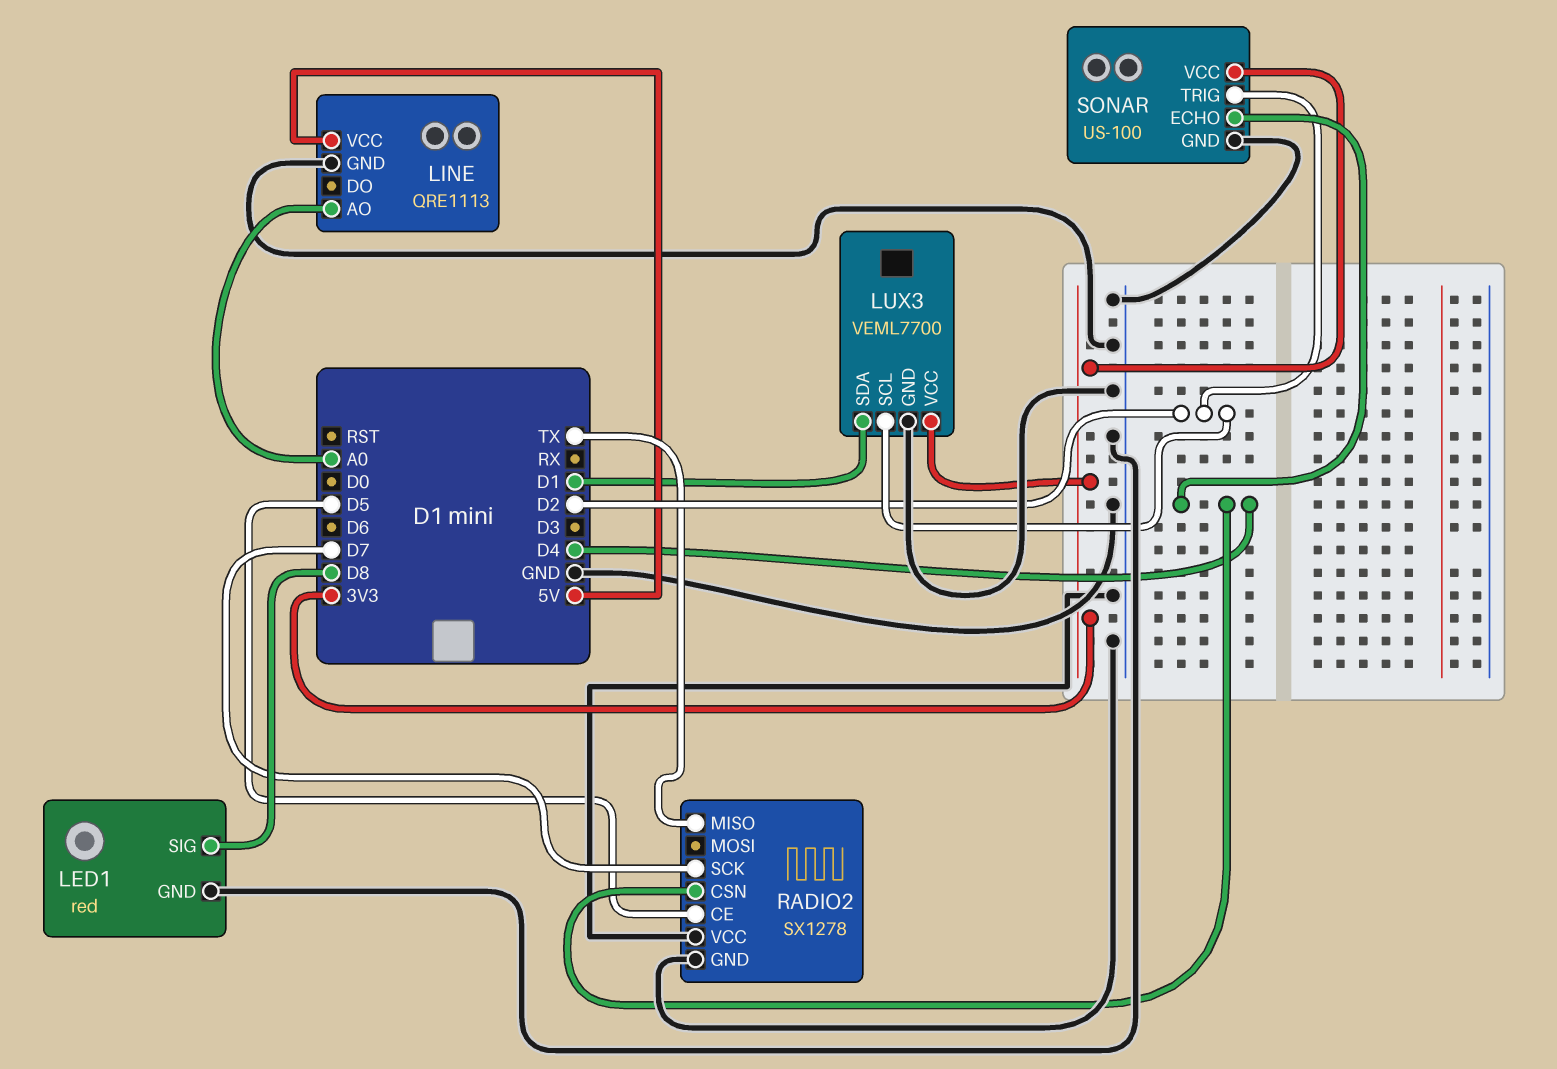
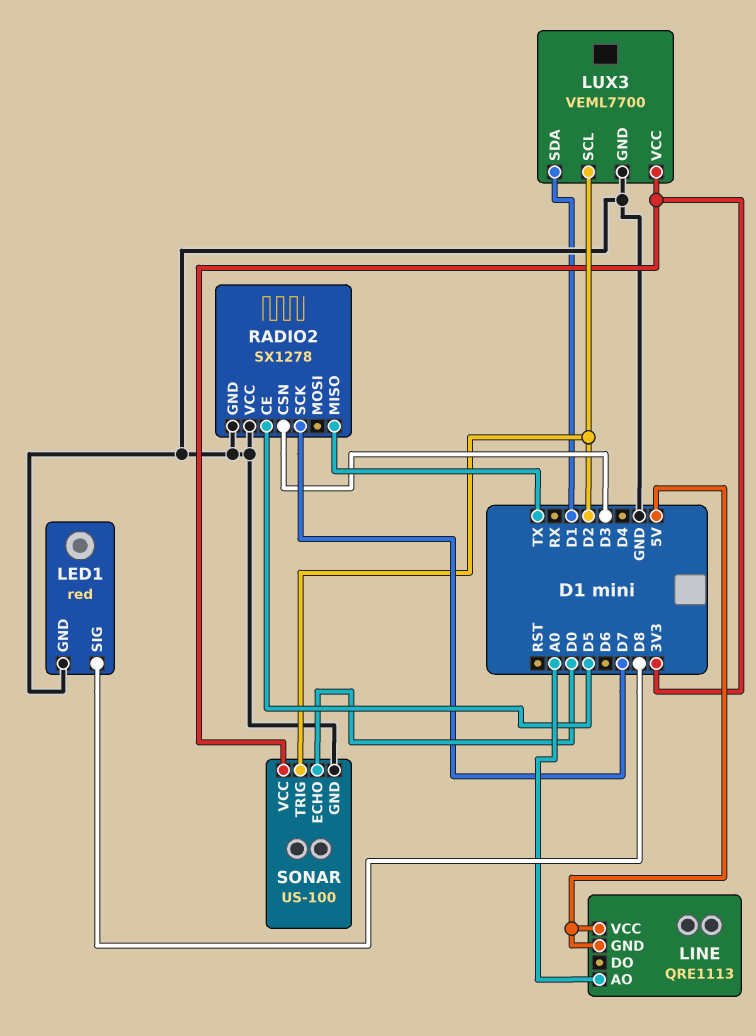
LINE pin GND: GND -> 5V
RADIO2 pin CSN: D4 -> D3
SONAR pin ECHO: D4 -> D0

